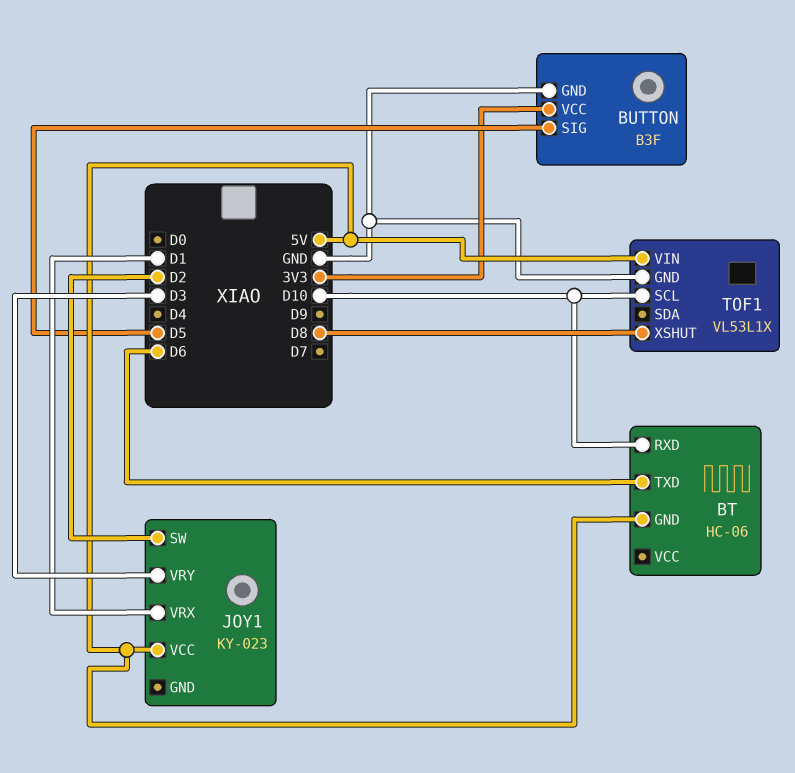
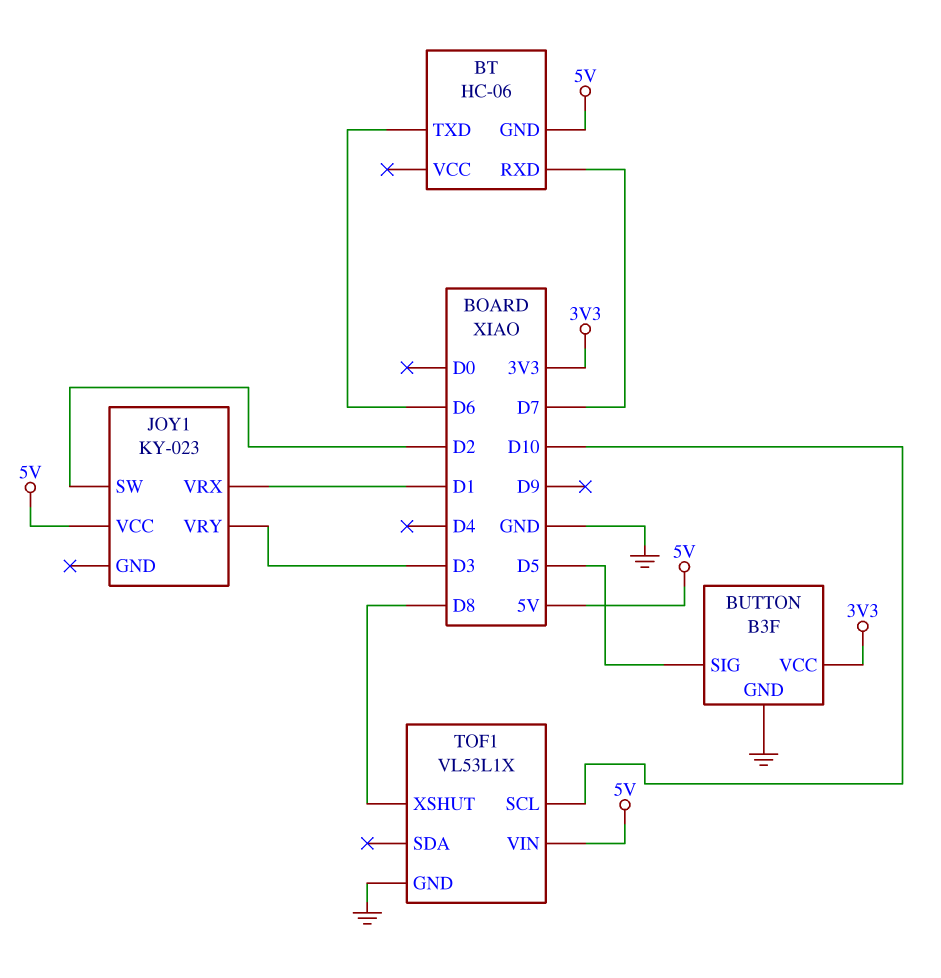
BT pin RXD: D10 -> D7

